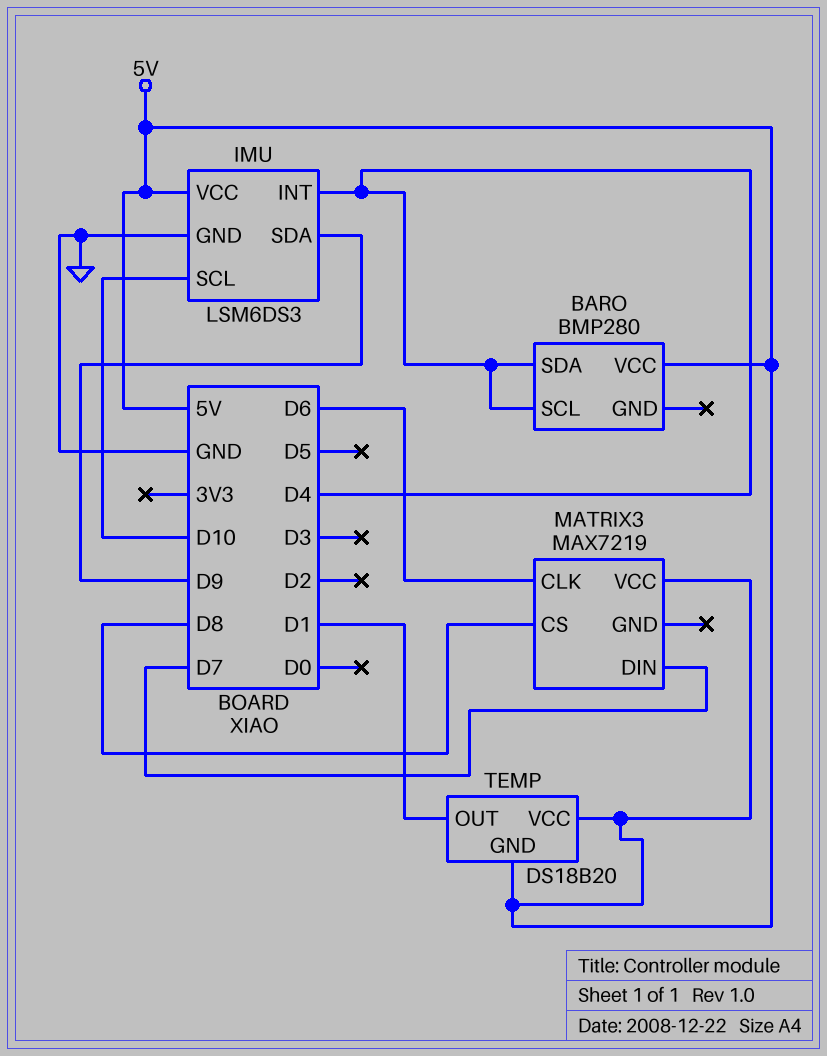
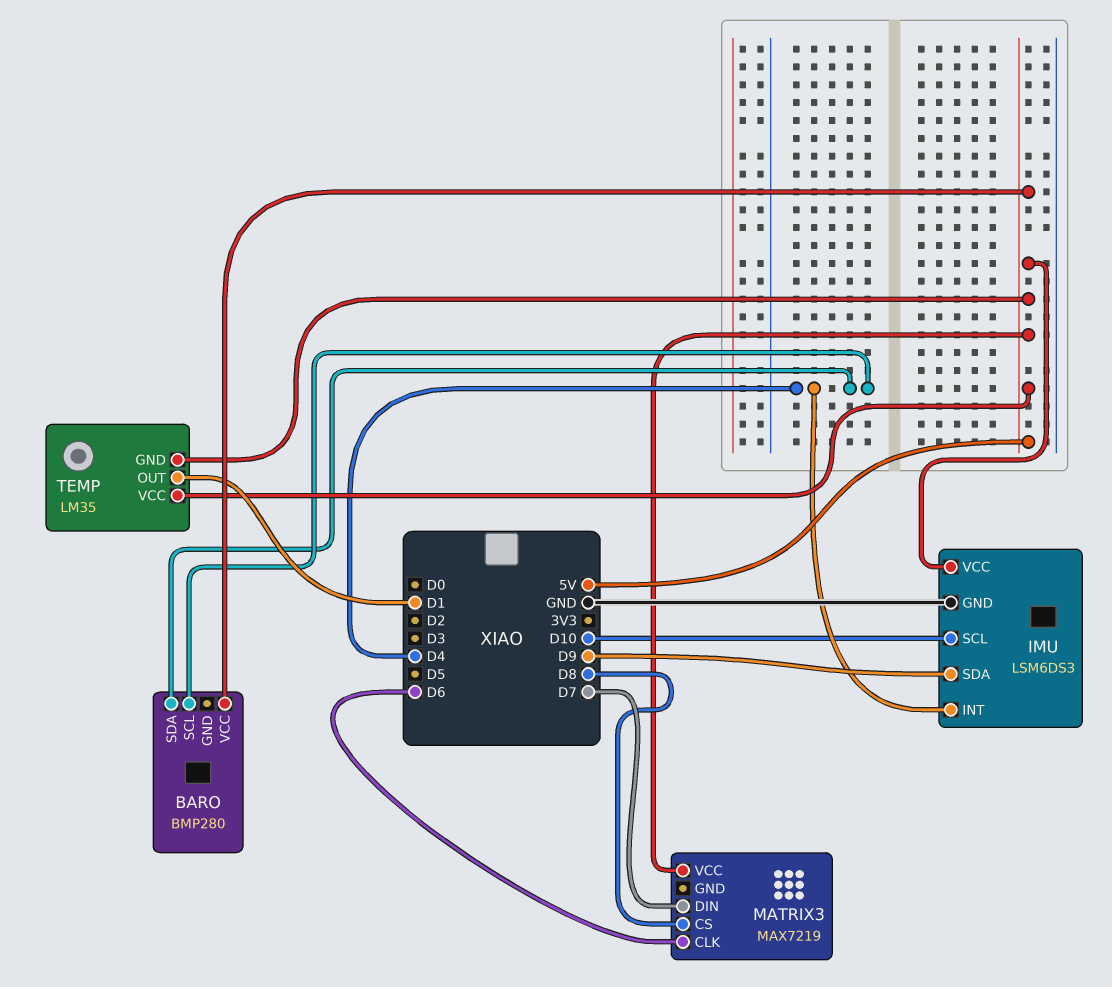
TEMP: DS18B20 -> LM35

